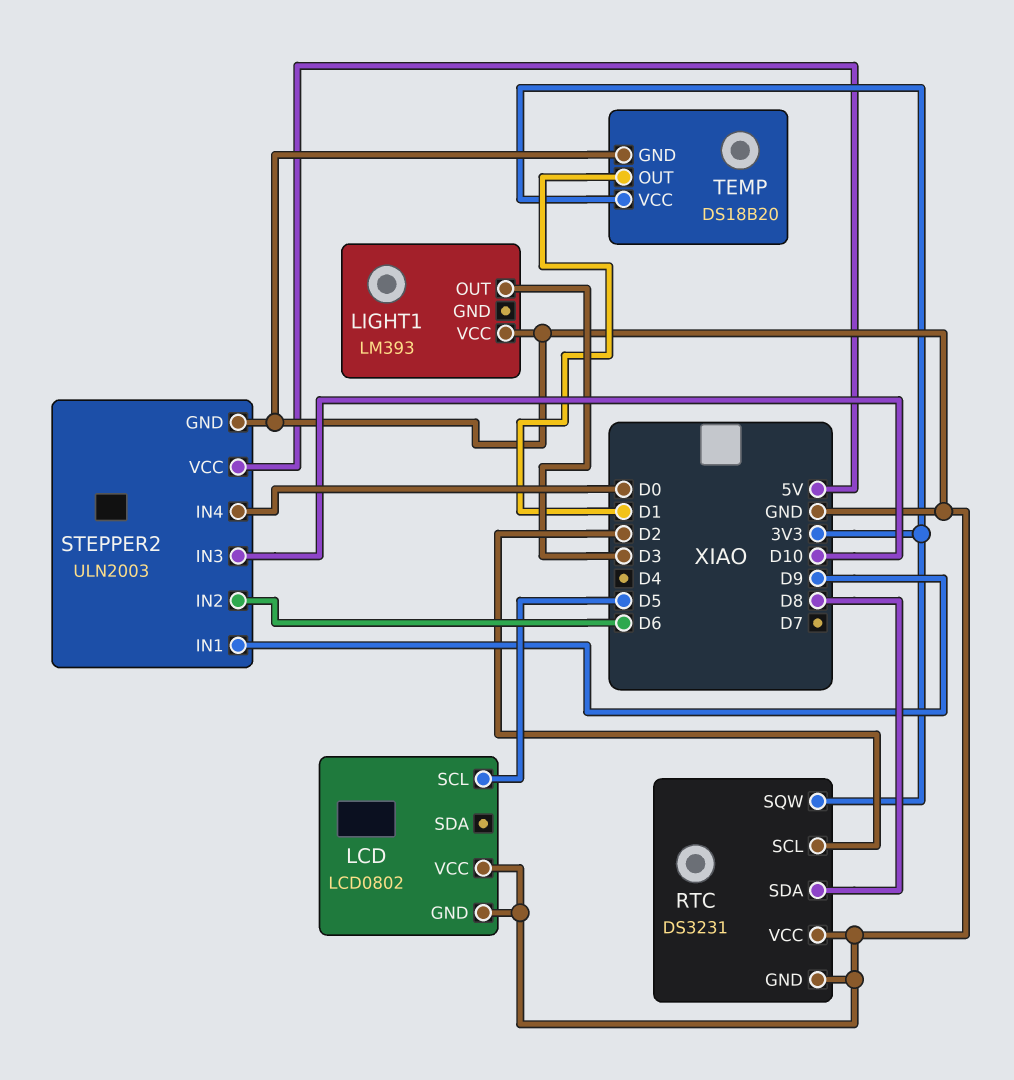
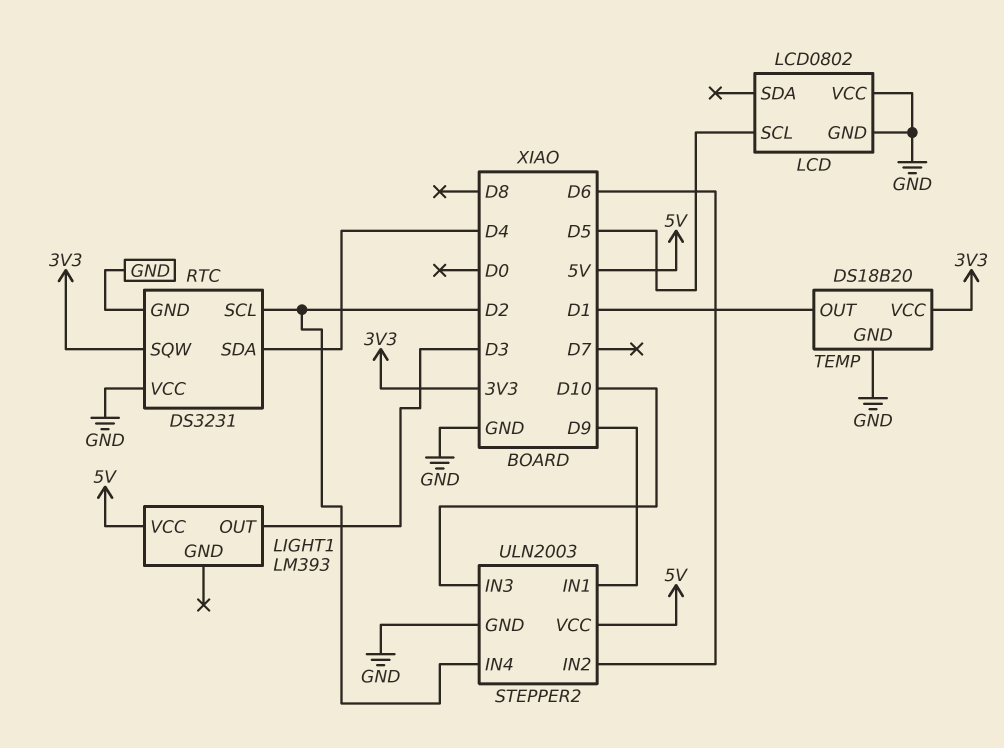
LIGHT1 pin VCC: GND -> 5V
RTC pin SDA: D8 -> D4
STEPPER2 pin IN4: D0 -> D2

